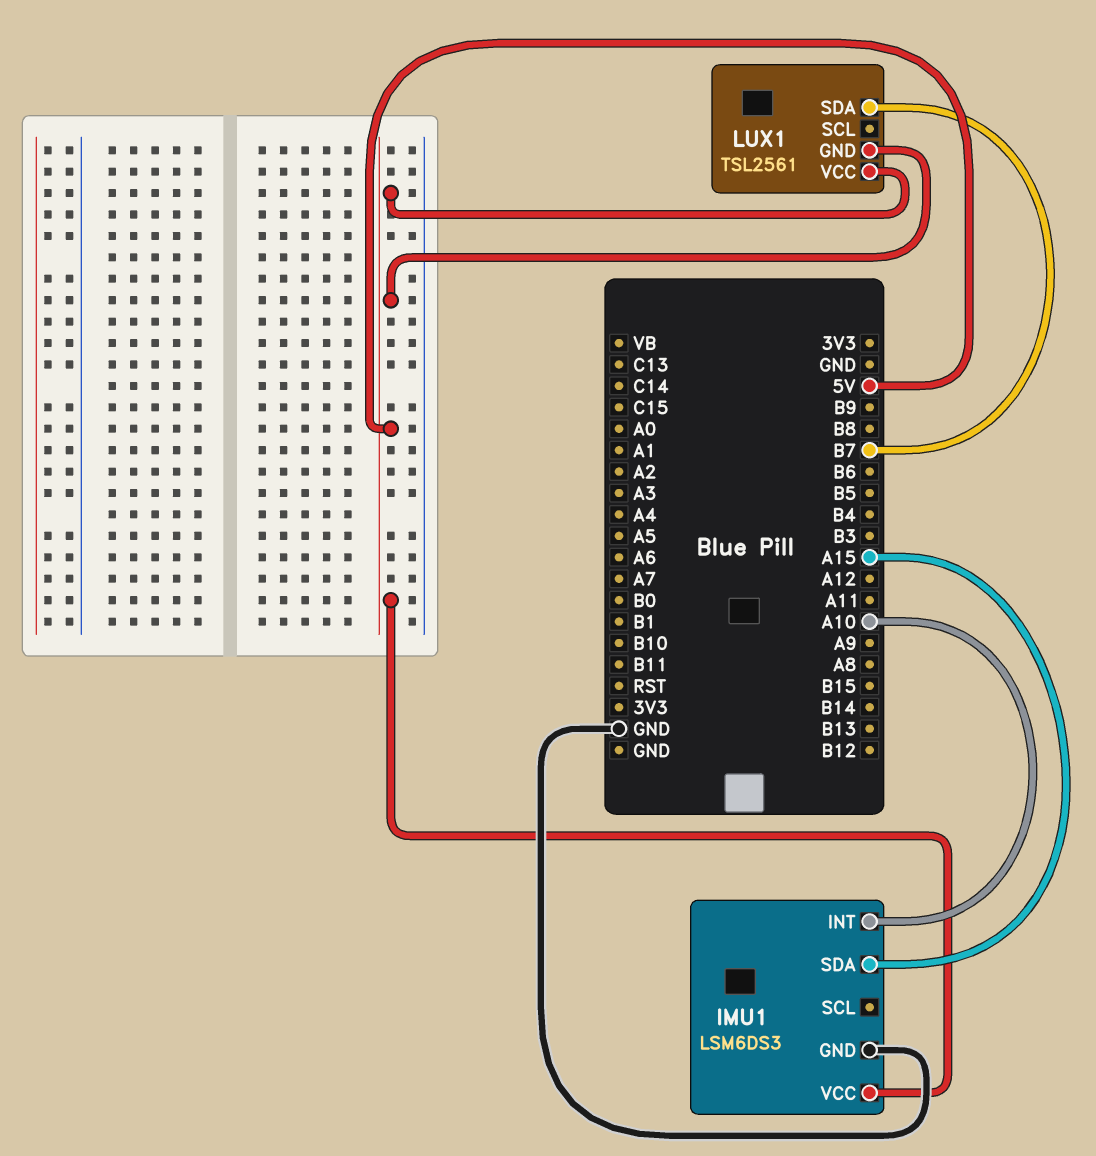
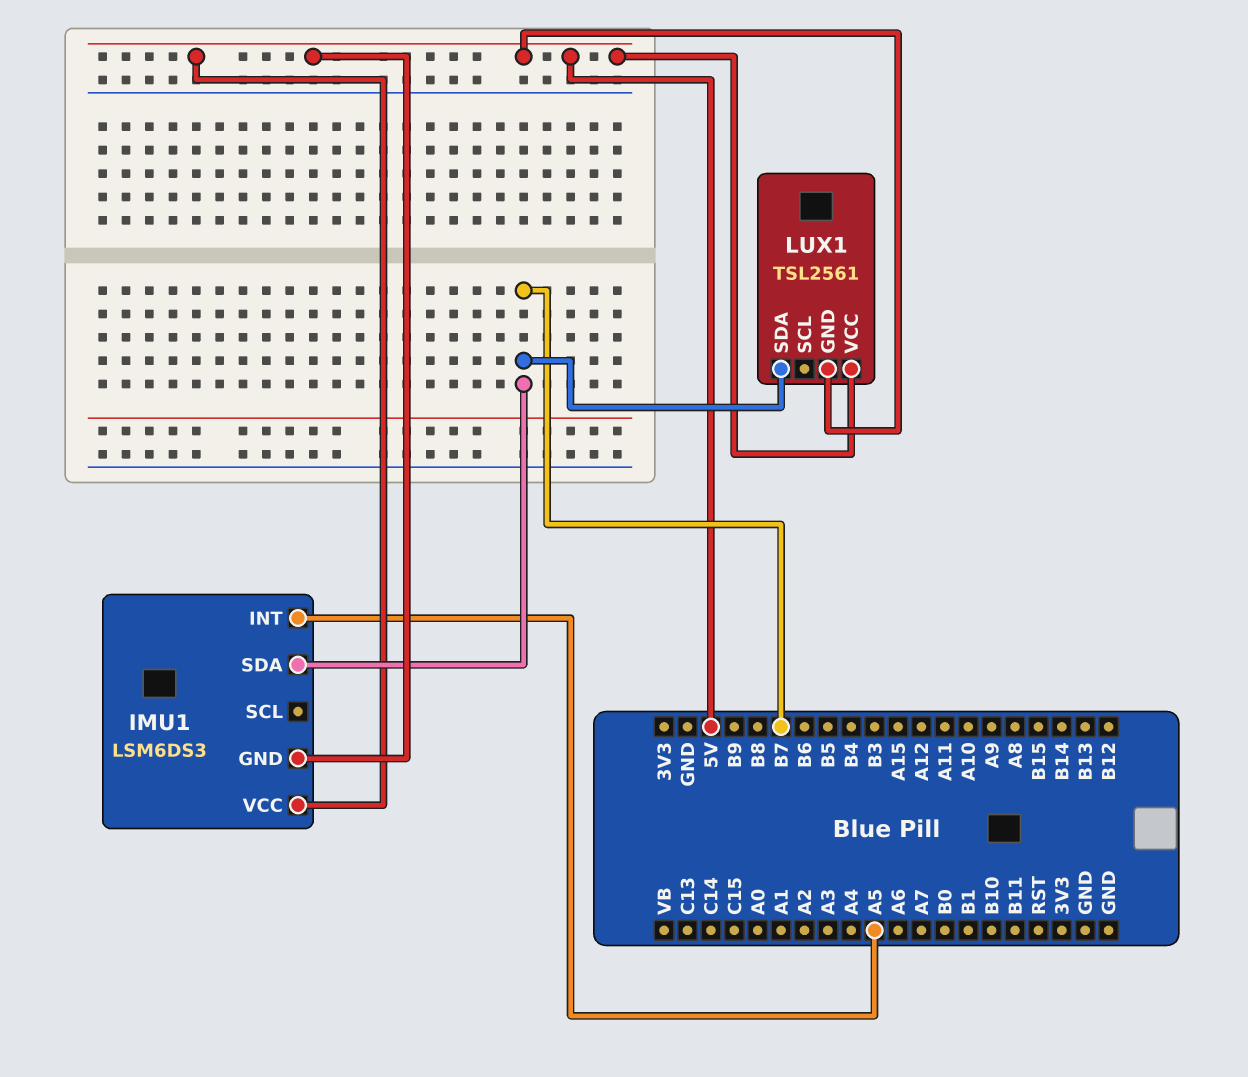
IMU1 pin GND: GND -> 5V
IMU1 pin INT: A10 -> A5
IMU1 pin SDA: A15 -> B7

